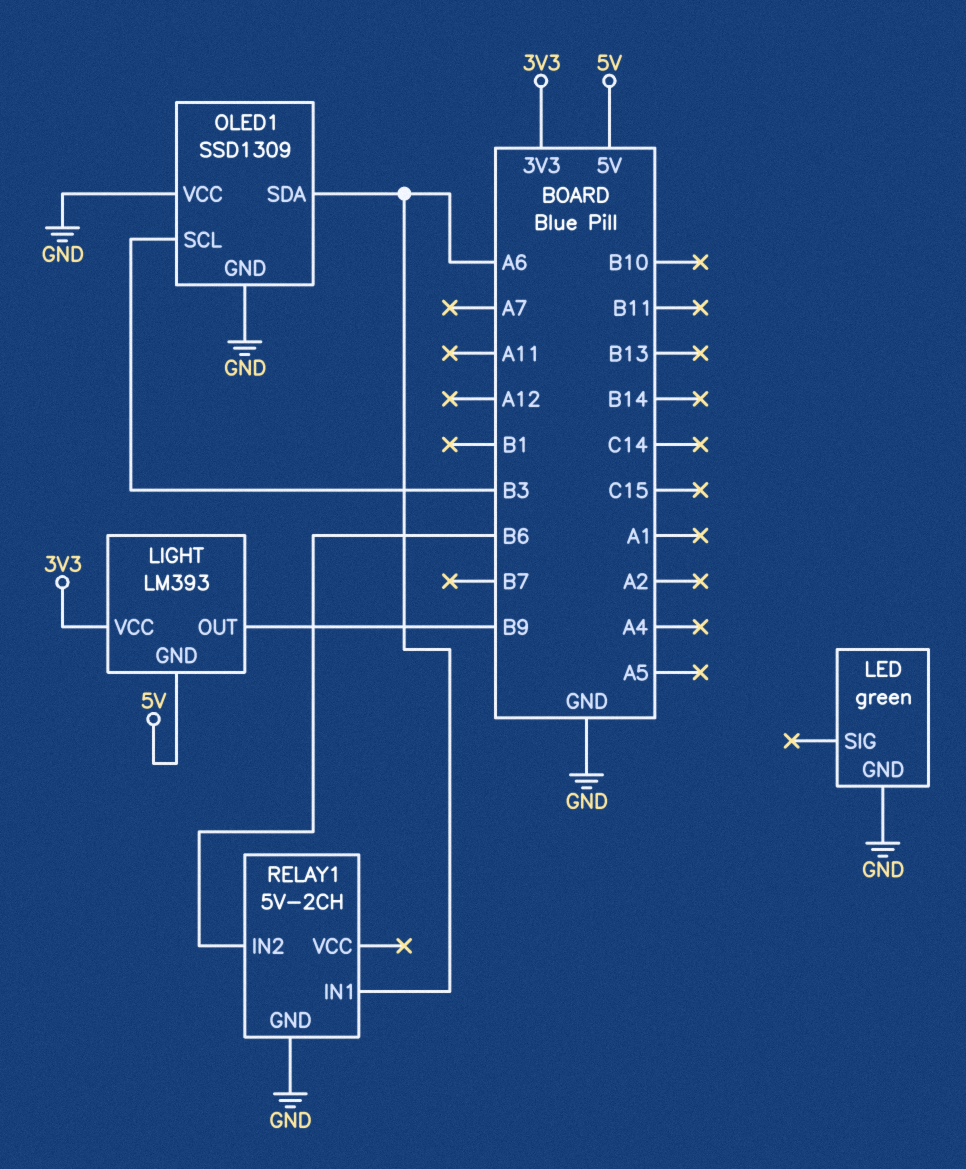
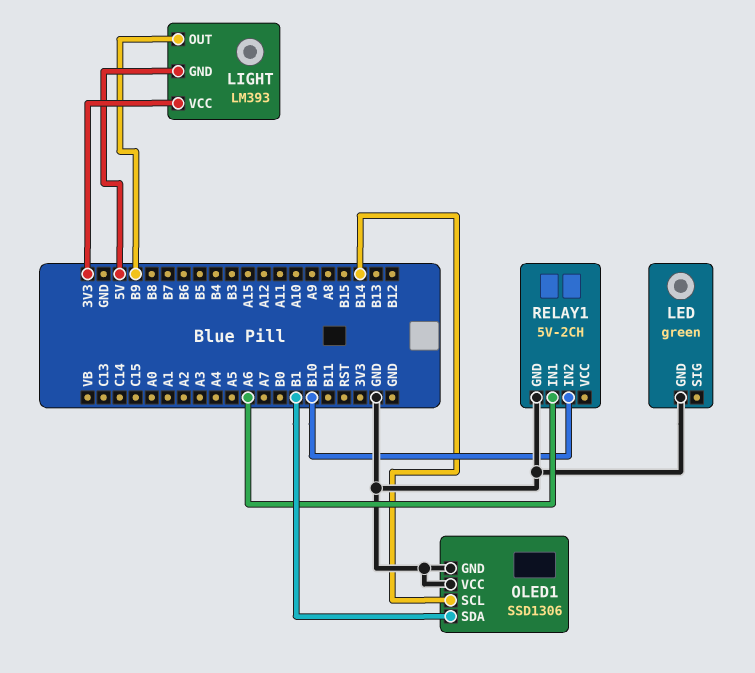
OLED1: SSD1309 -> SSD1306
OLED1 pin SCL: B3 -> B14
OLED1 pin SDA: A6 -> B1
RELAY1 pin IN2: B6 -> B10

